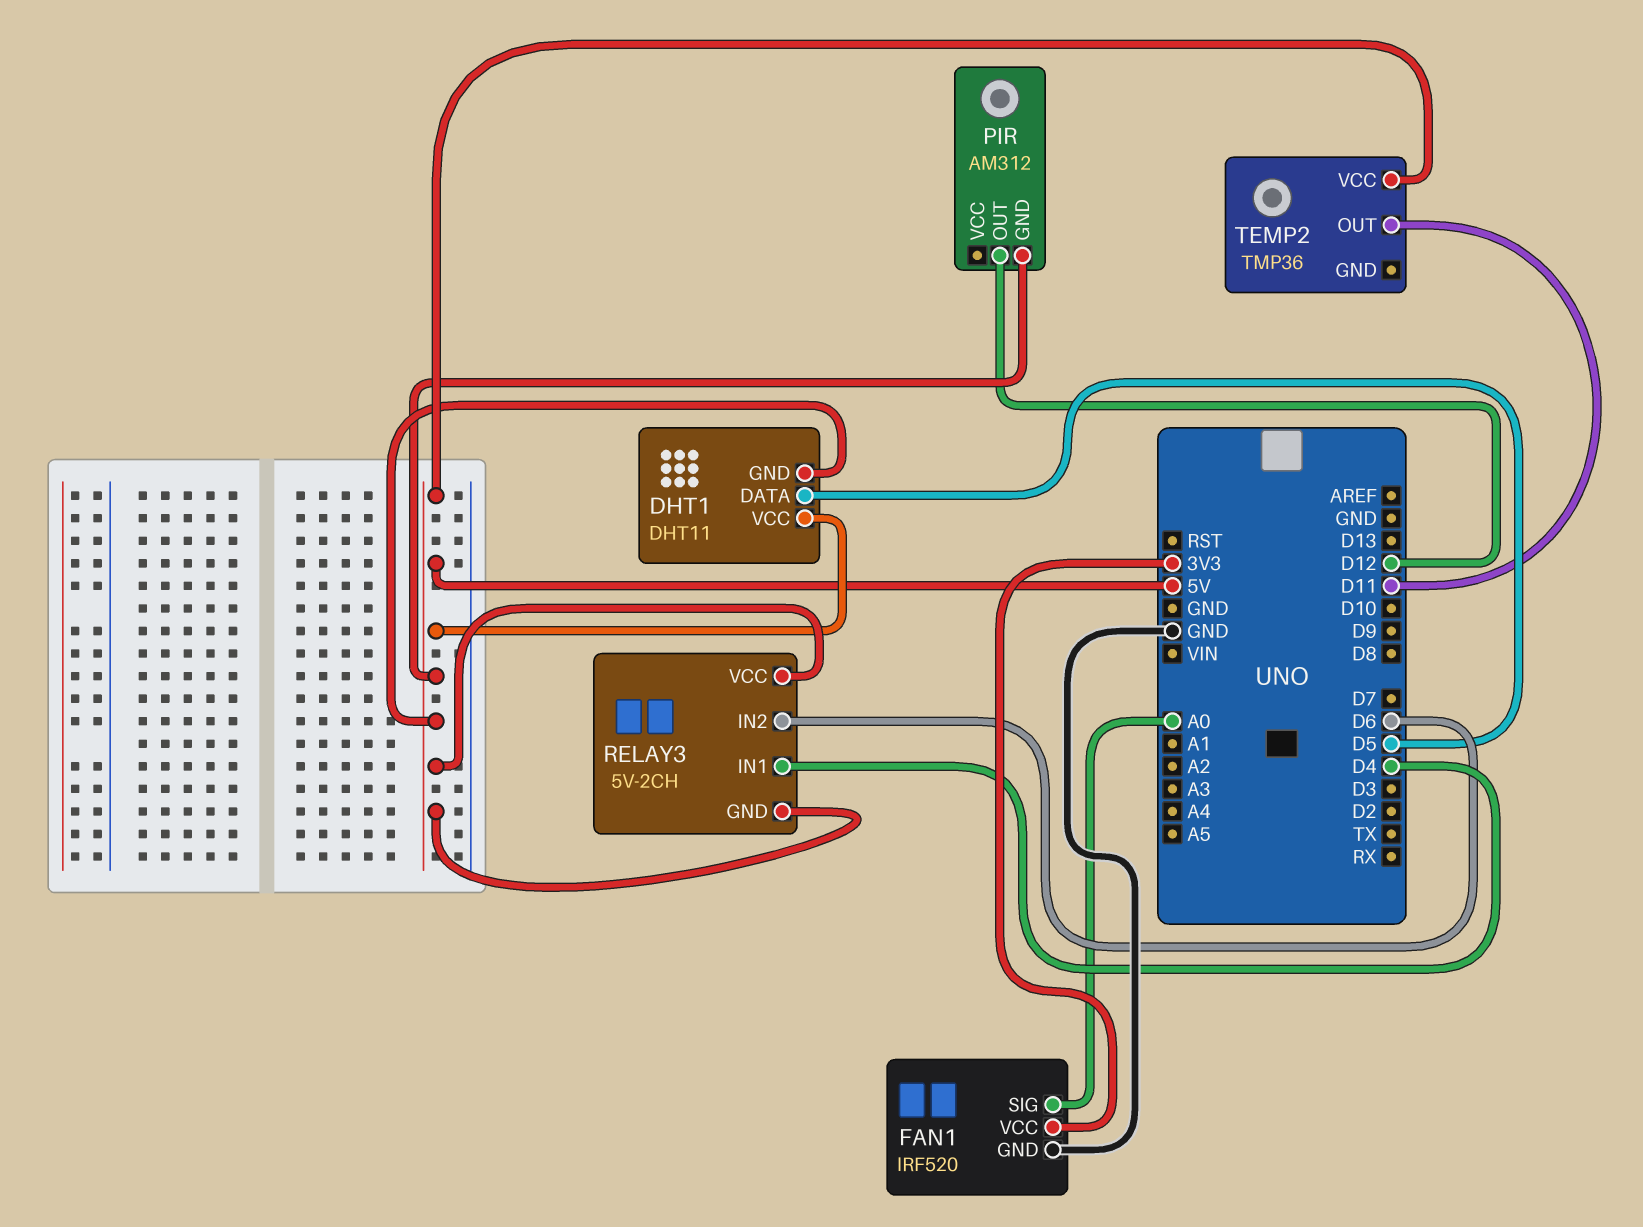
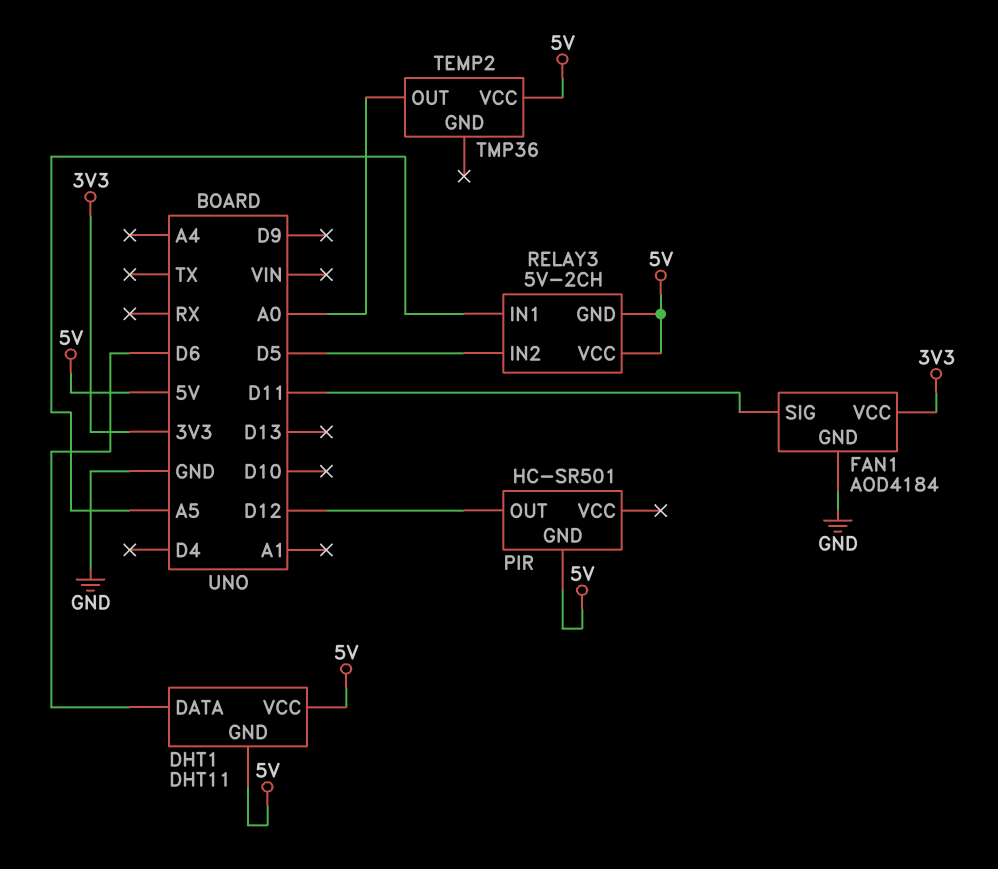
DHT1 pin DATA: D5 -> D6
FAN1: IRF520 -> AOD4184
FAN1 pin SIG: A0 -> D11
PIR: AM312 -> HC-SR501
RELAY3 pin IN1: D4 -> A5
RELAY3 pin IN2: D6 -> D5
TEMP2 pin OUT: D11 -> A0

